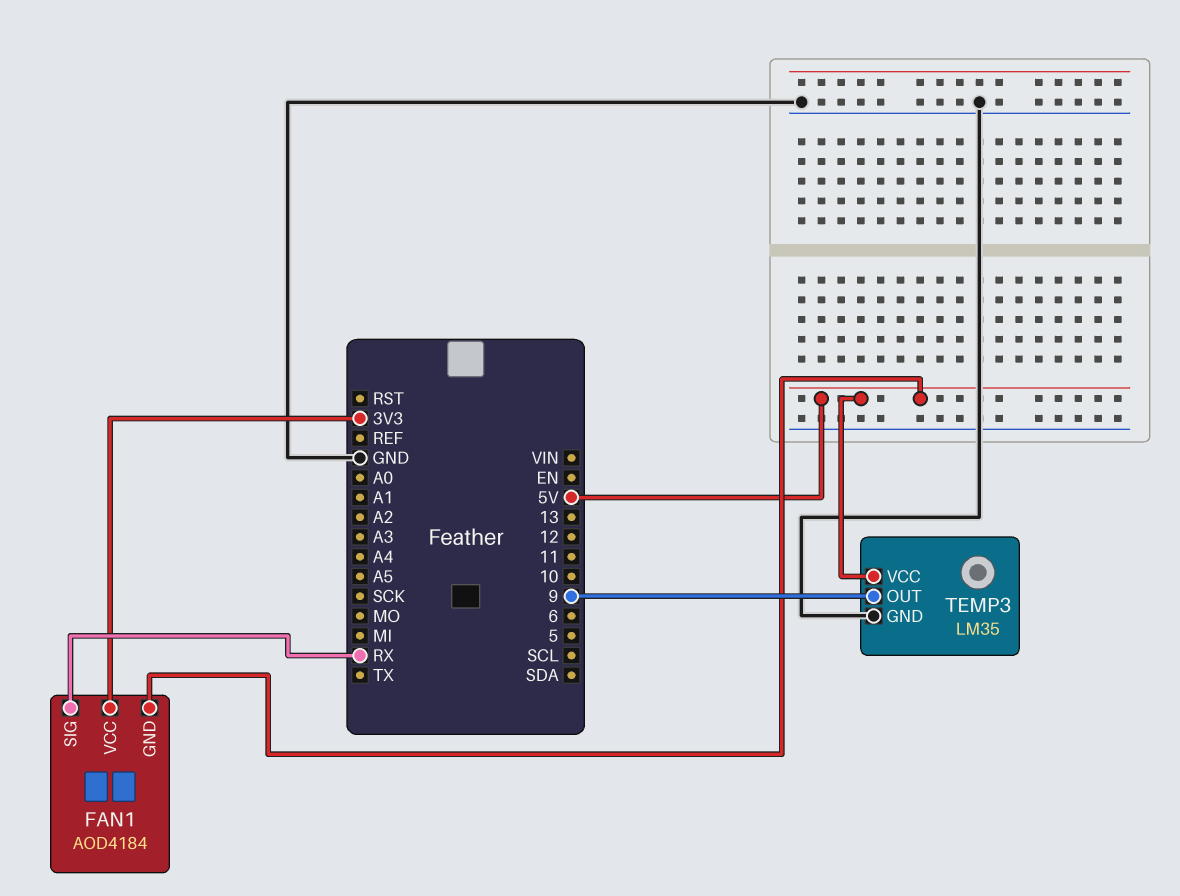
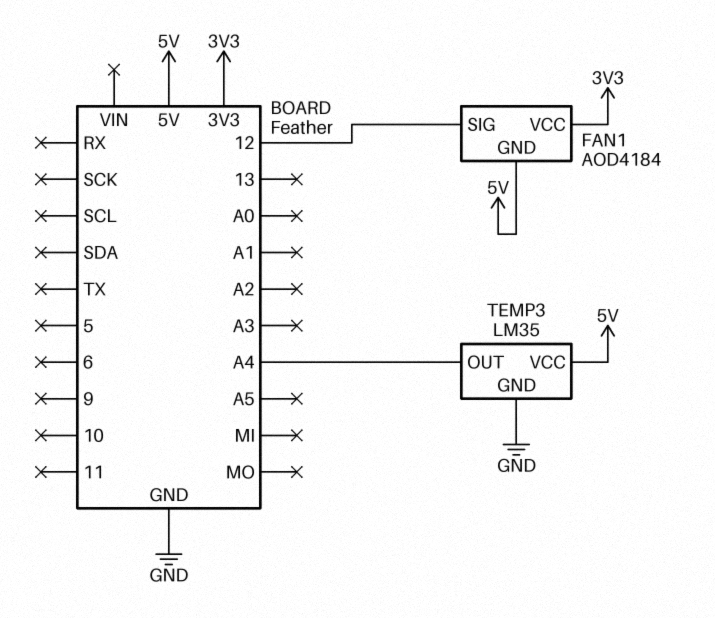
FAN1 pin SIG: RX -> 12
TEMP3 pin OUT: 9 -> A4

